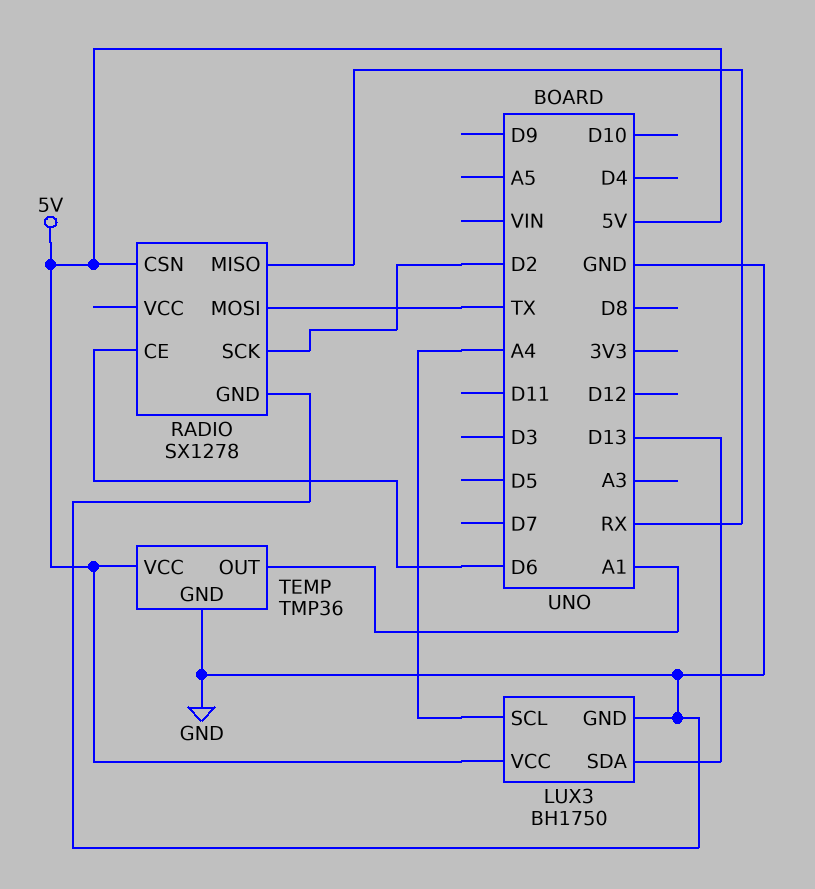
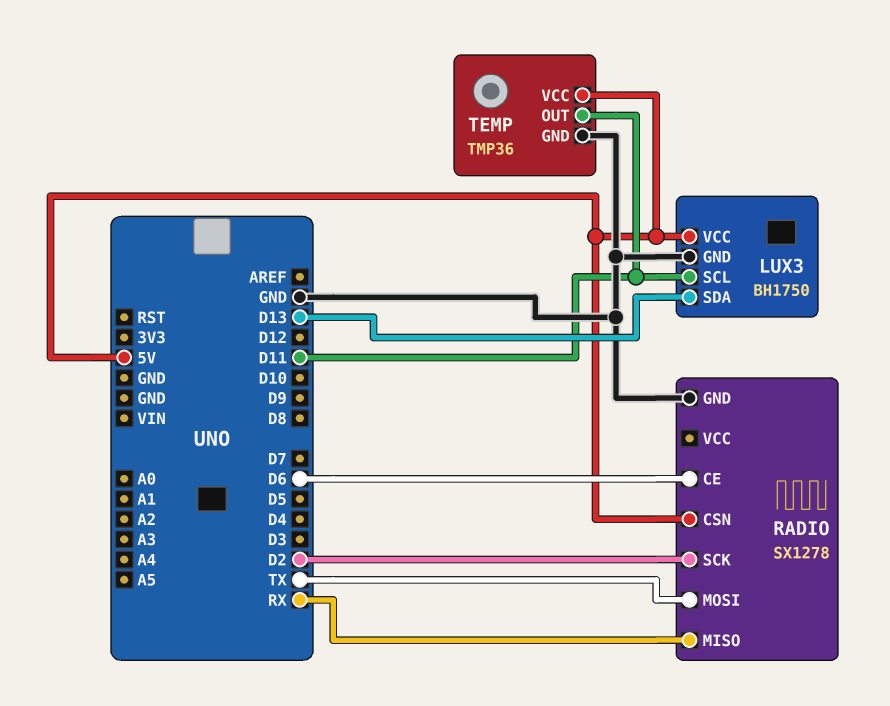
LUX3 pin SCL: A4 -> D11
TEMP pin OUT: A1 -> D11

